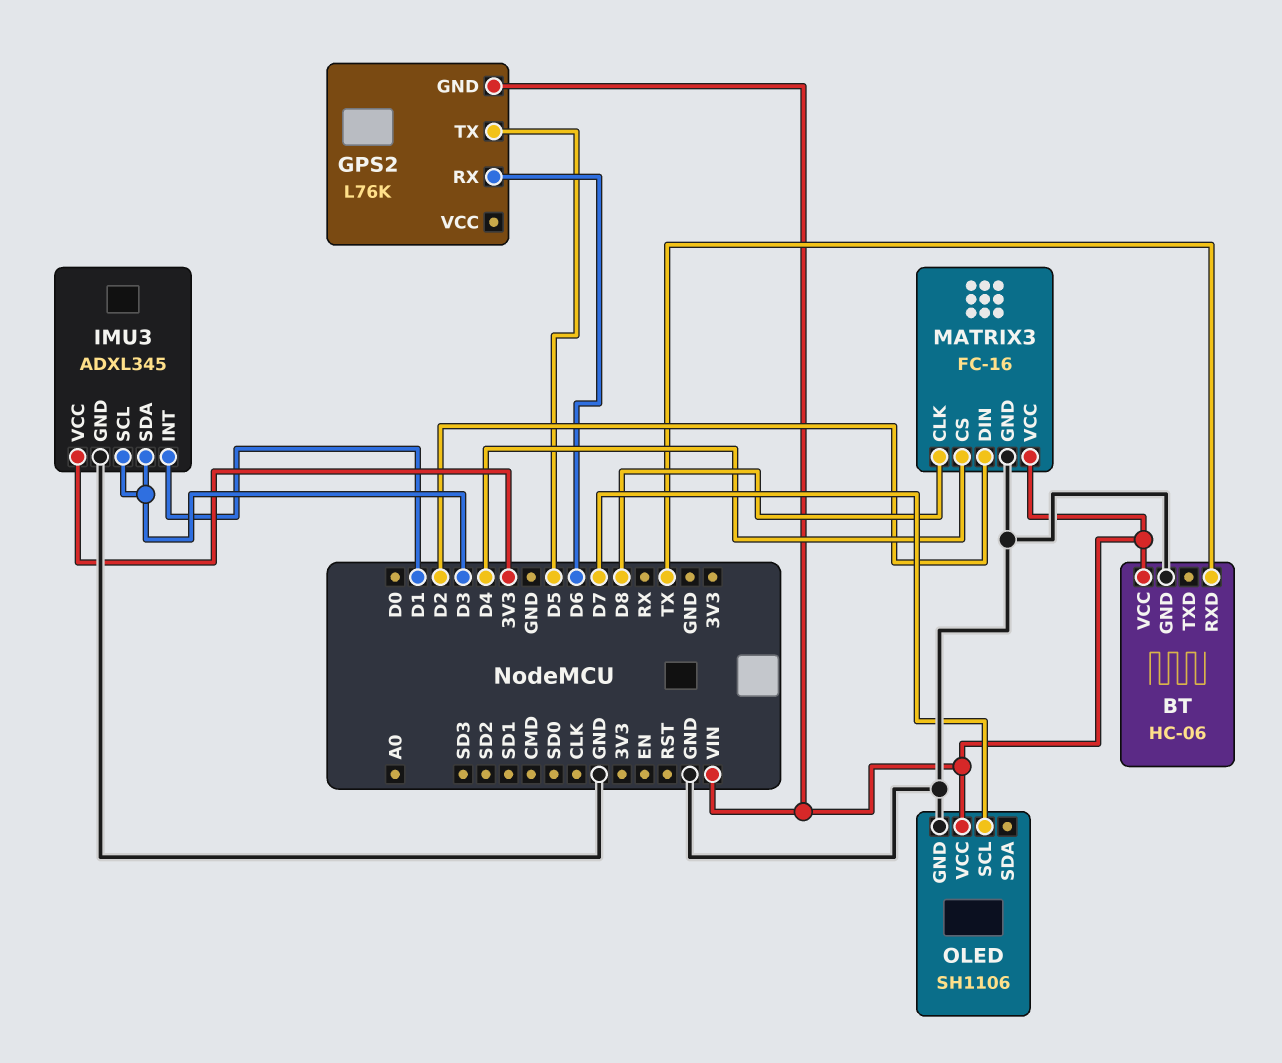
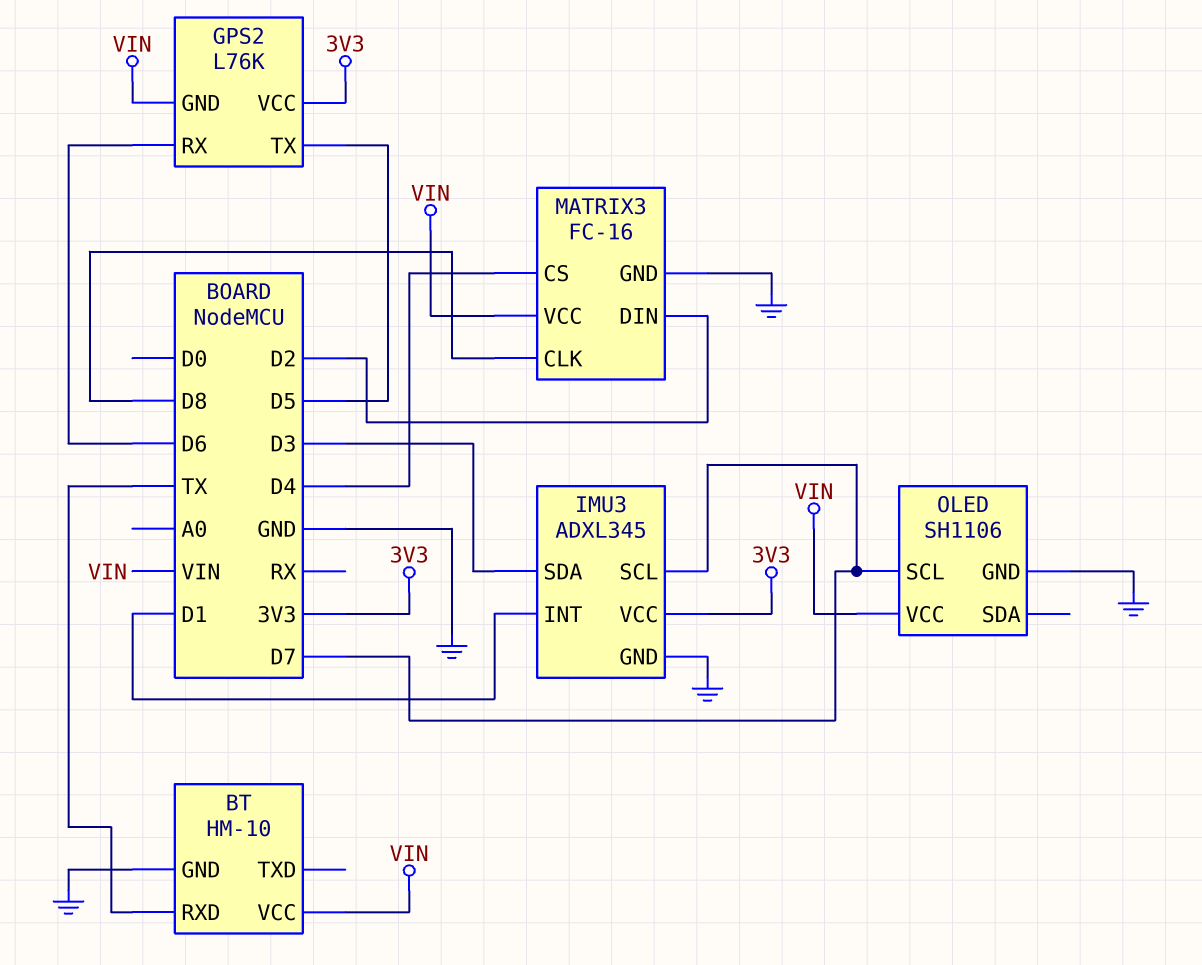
BT: HC-06 -> HM-10
GPS2 pin VCC: none -> 3V3
IMU3 pin SCL: D3 -> D7

